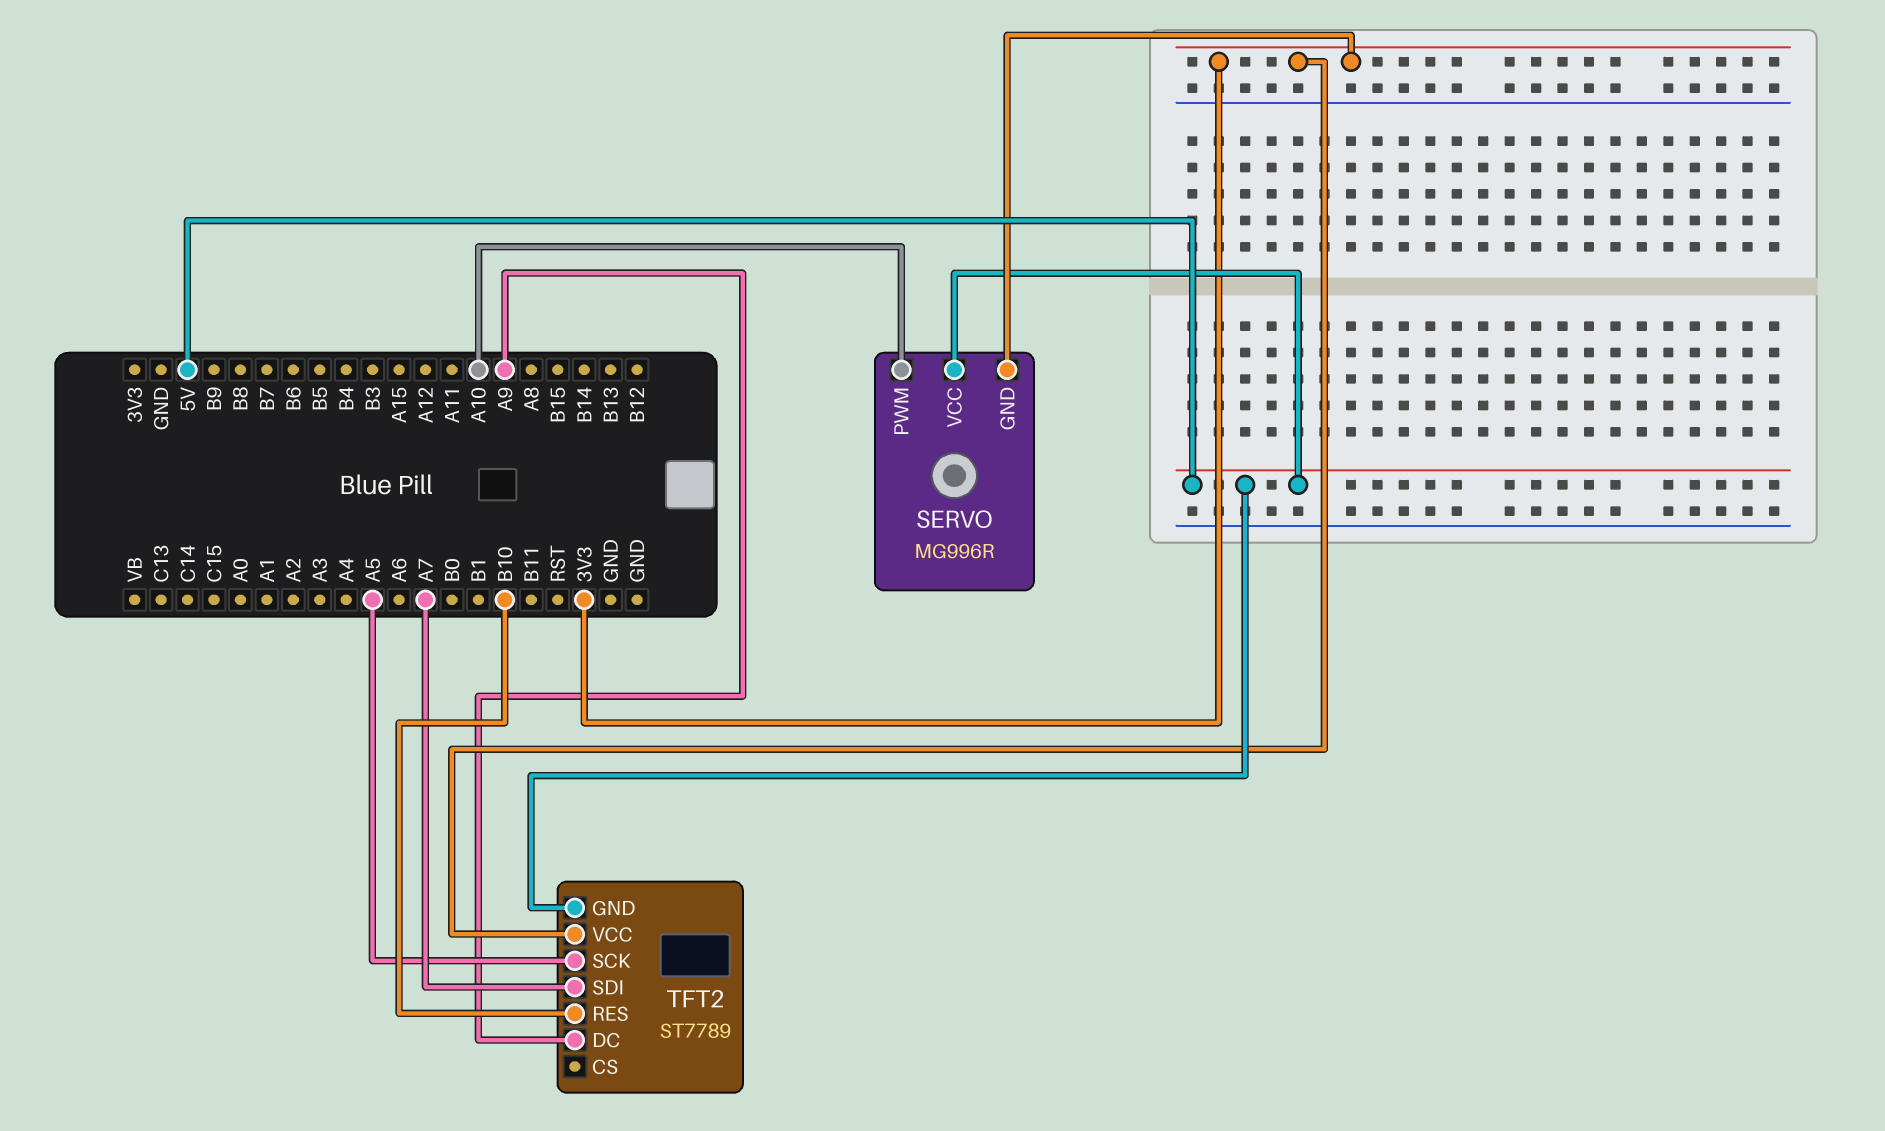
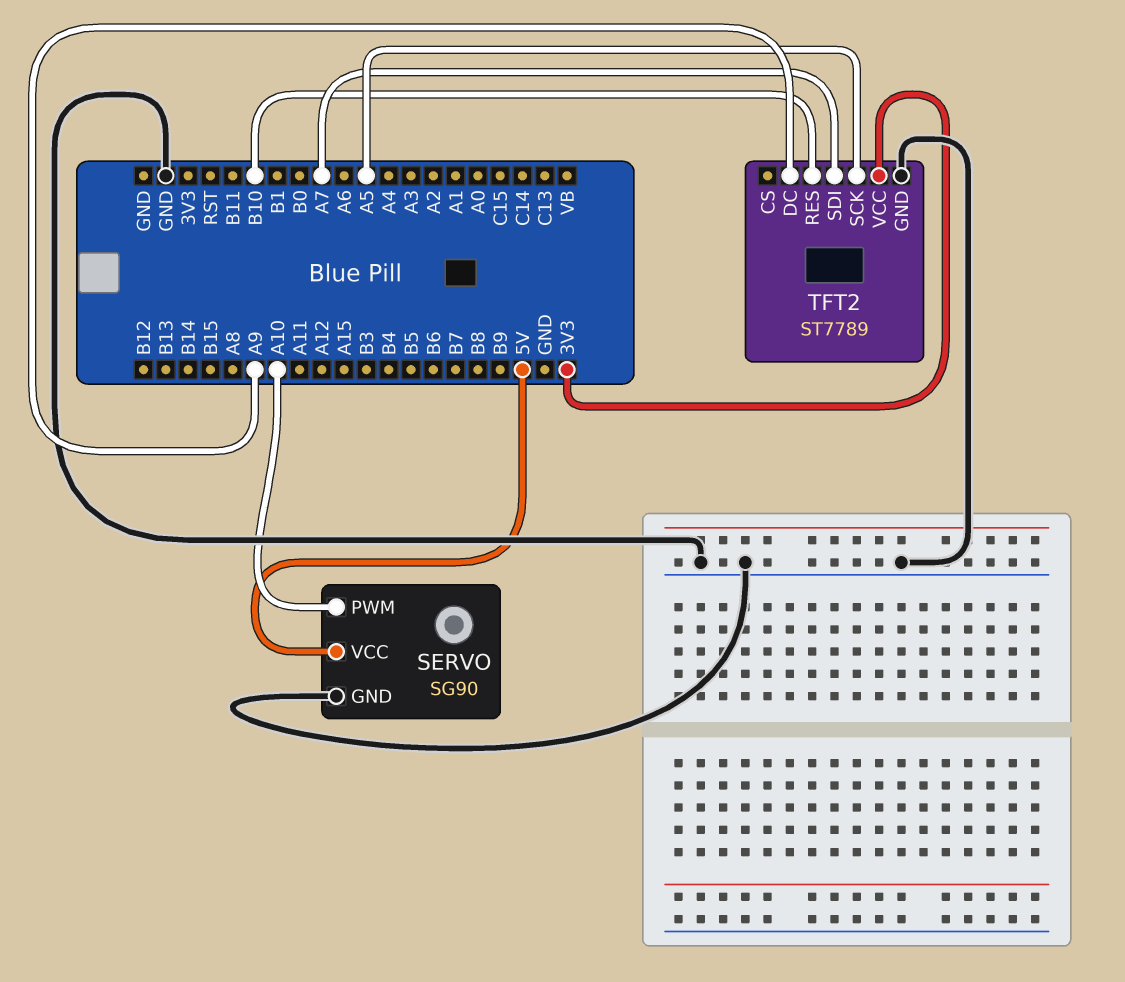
SERVO: MG996R -> SG90
SERVO pin GND: 3V3 -> GND
TFT2 pin GND: 5V -> GND

